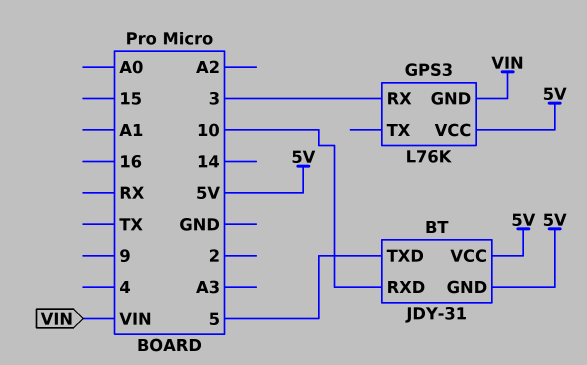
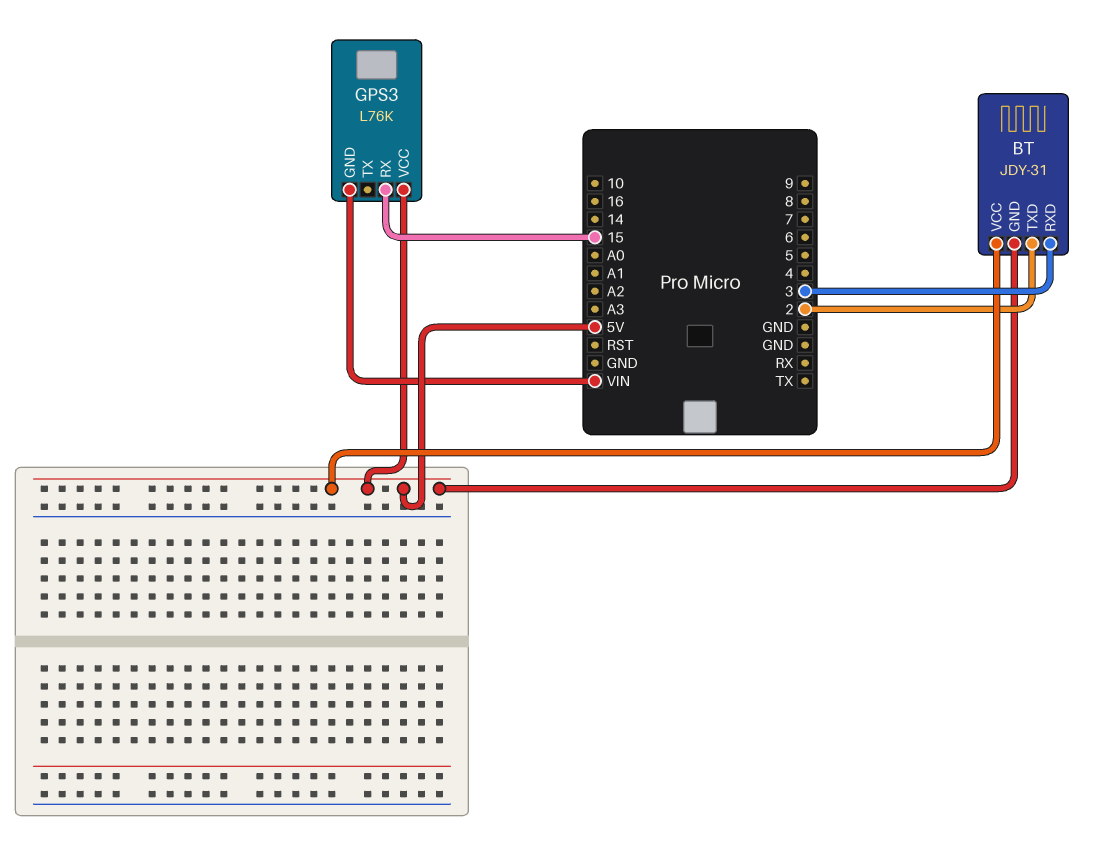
BT pin RXD: 10 -> 3
BT pin TXD: 5 -> 2
GPS3 pin RX: 3 -> 15

